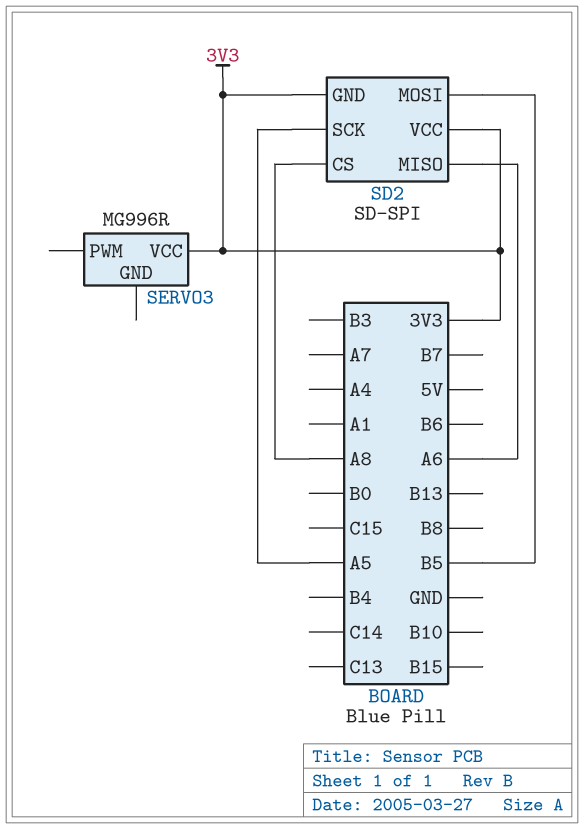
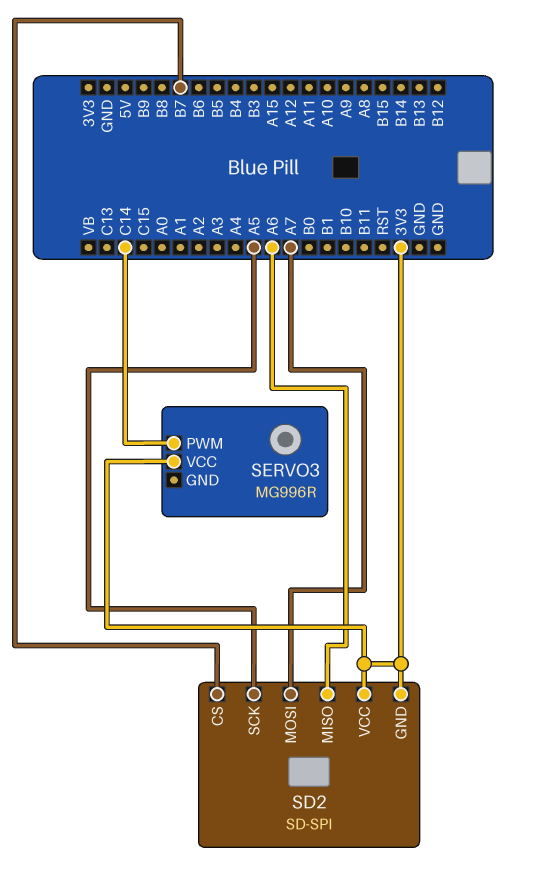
SD2 pin CS: A8 -> B7
SD2 pin MOSI: B5 -> A7
SERVO3 pin PWM: none -> C14

